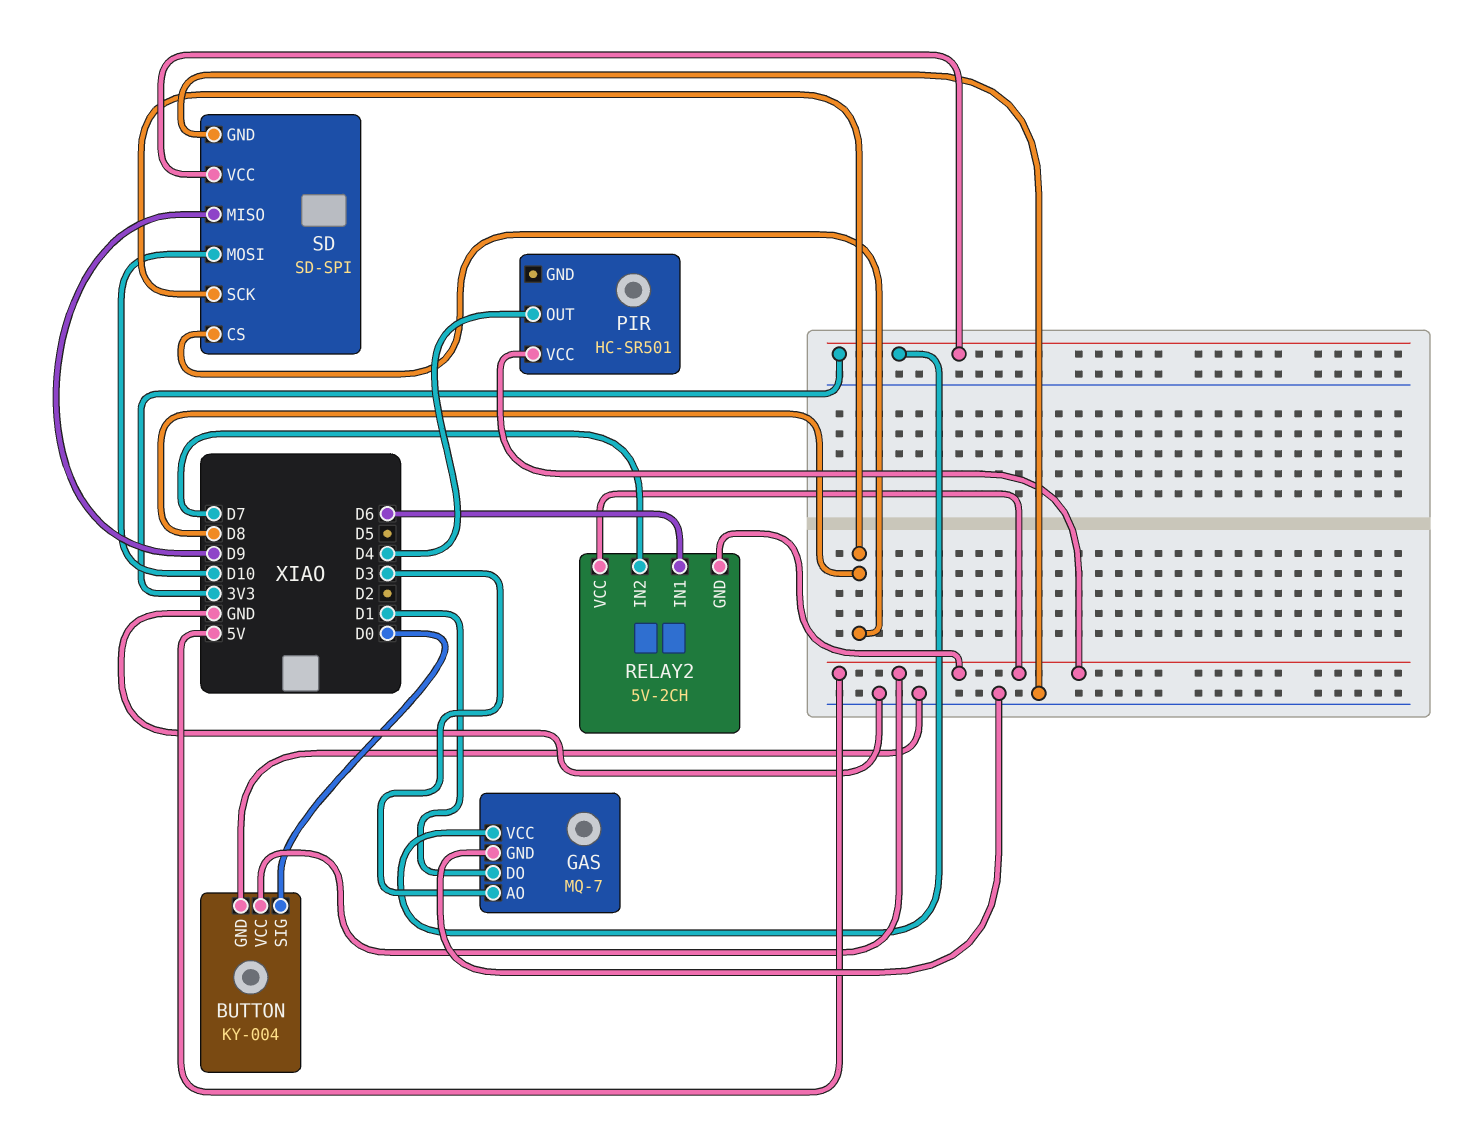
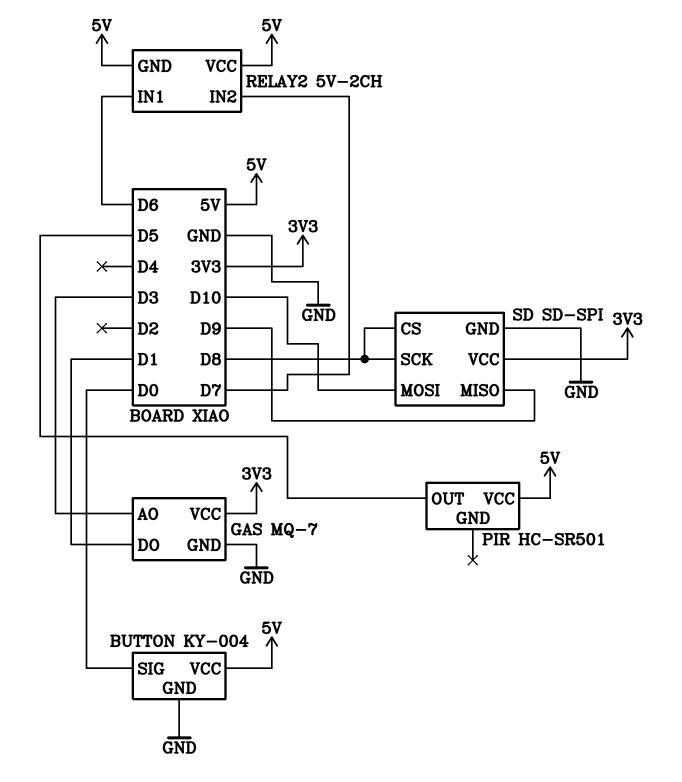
PIR pin OUT: D4 -> D5

